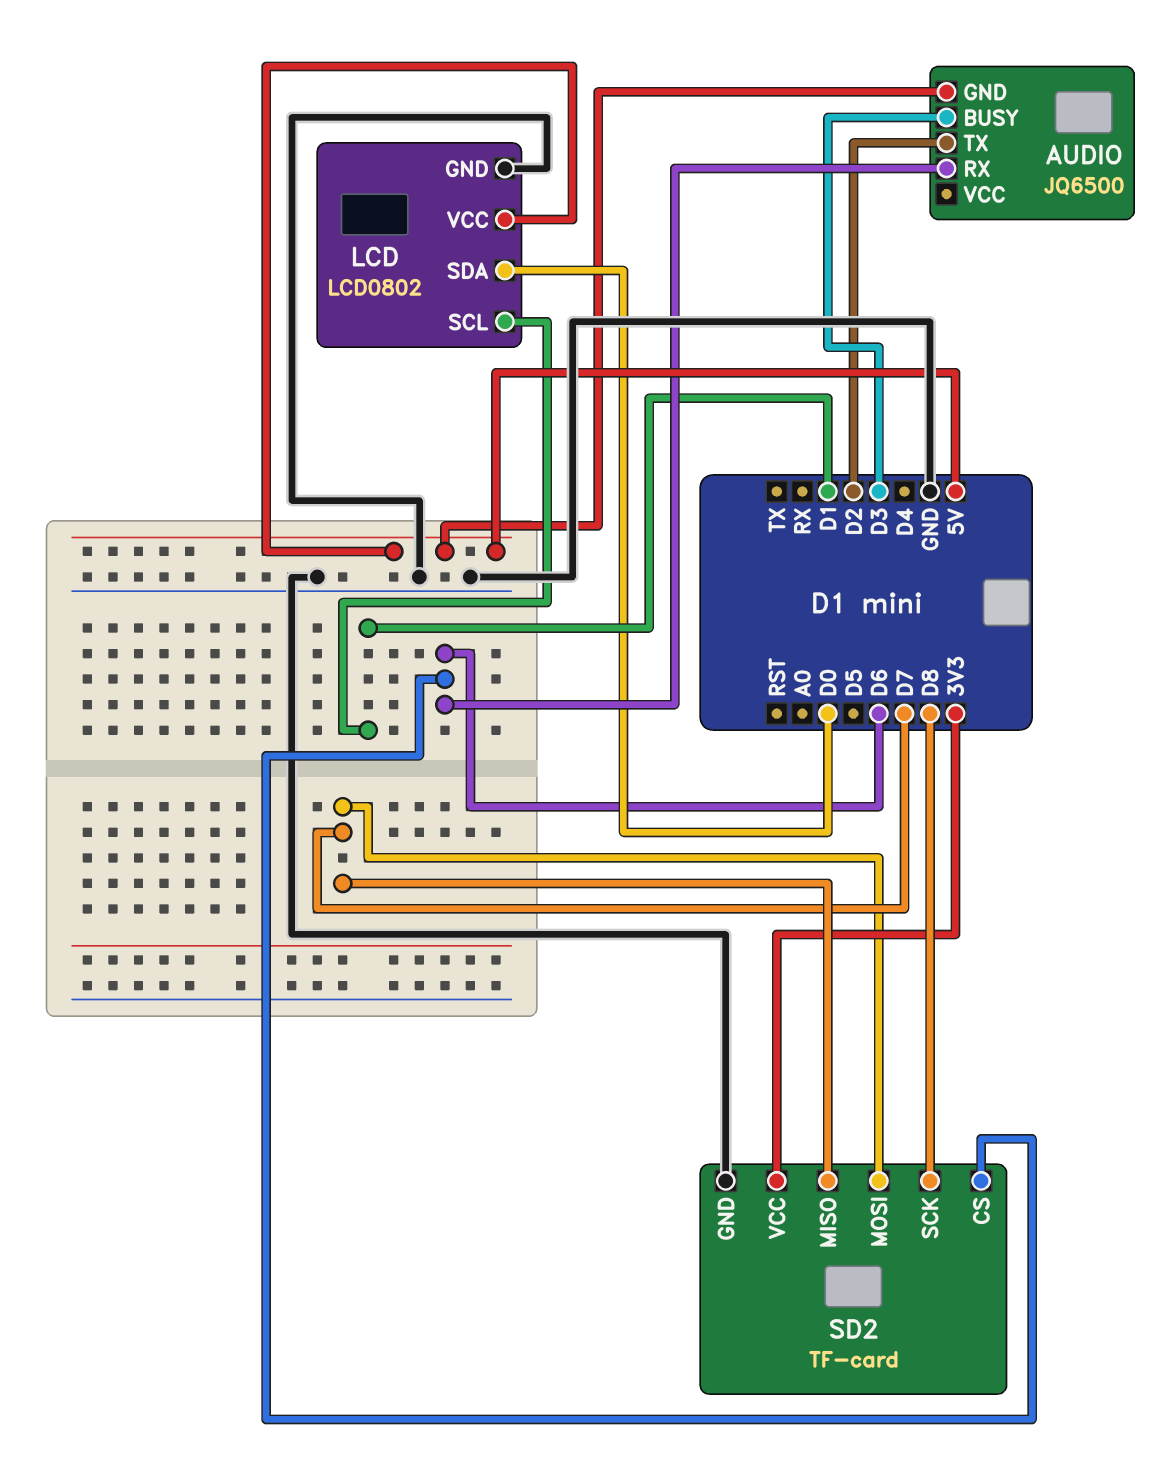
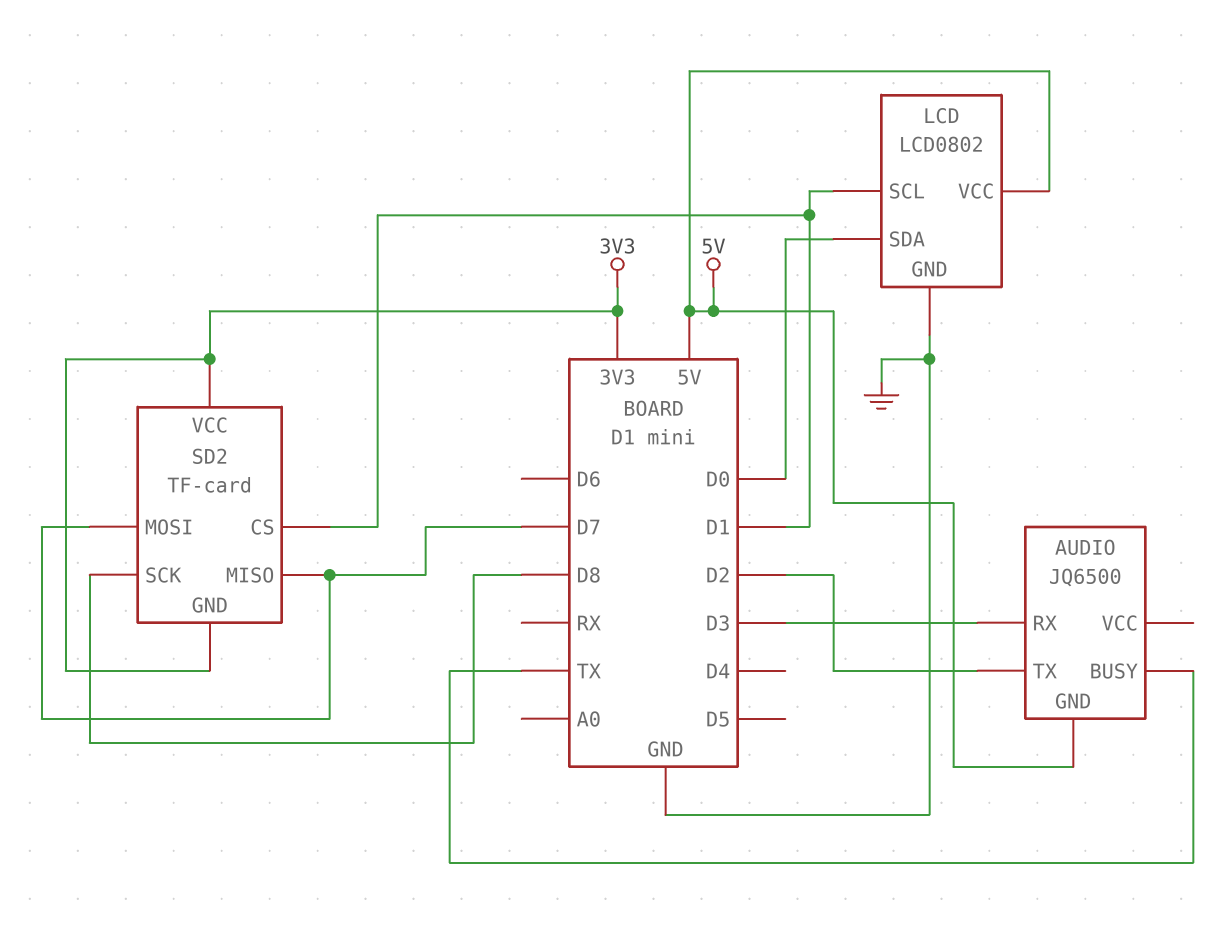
AUDIO pin BUSY: D3 -> TX
AUDIO pin RX: D6 -> D3
SD2 pin CS: D6 -> D1
SD2 pin GND: GND -> 3V3

